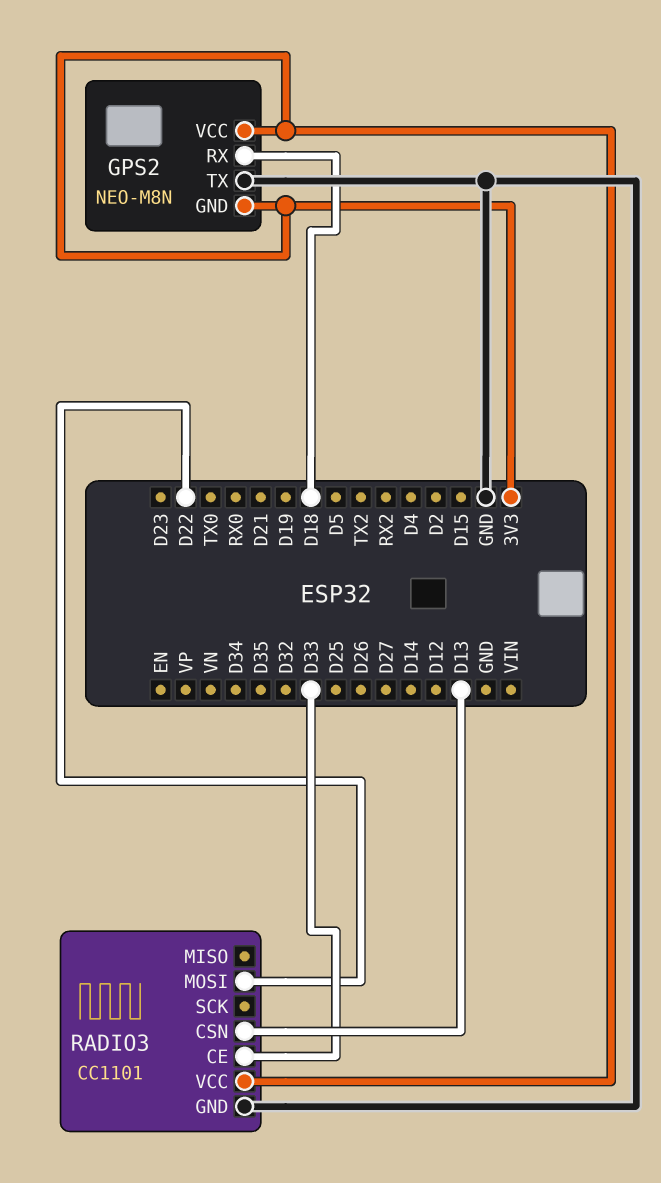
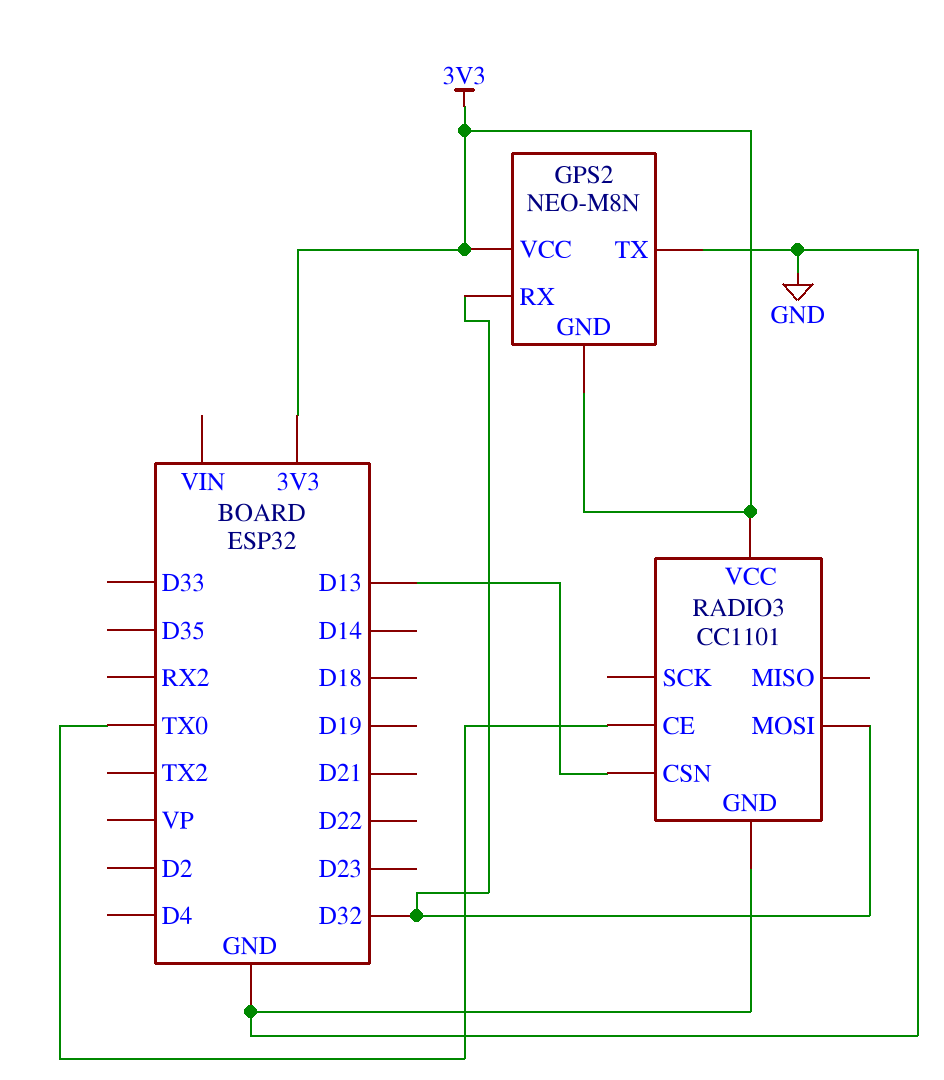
GPS2 pin RX: D18 -> D32
RADIO3 pin CE: D33 -> TX0
RADIO3 pin MOSI: D22 -> D32

